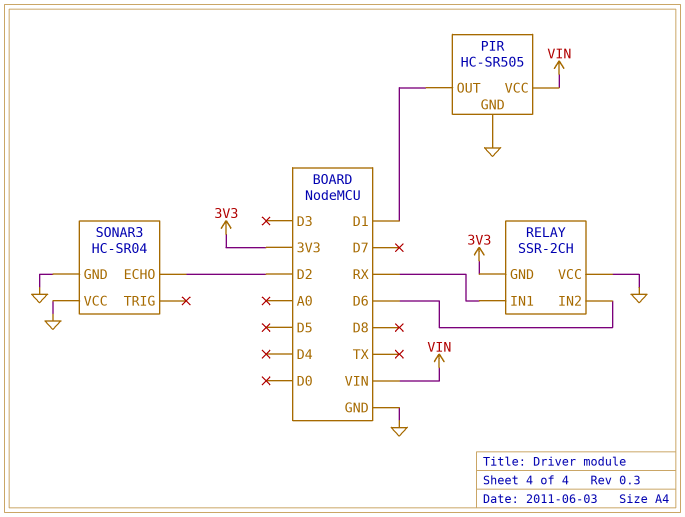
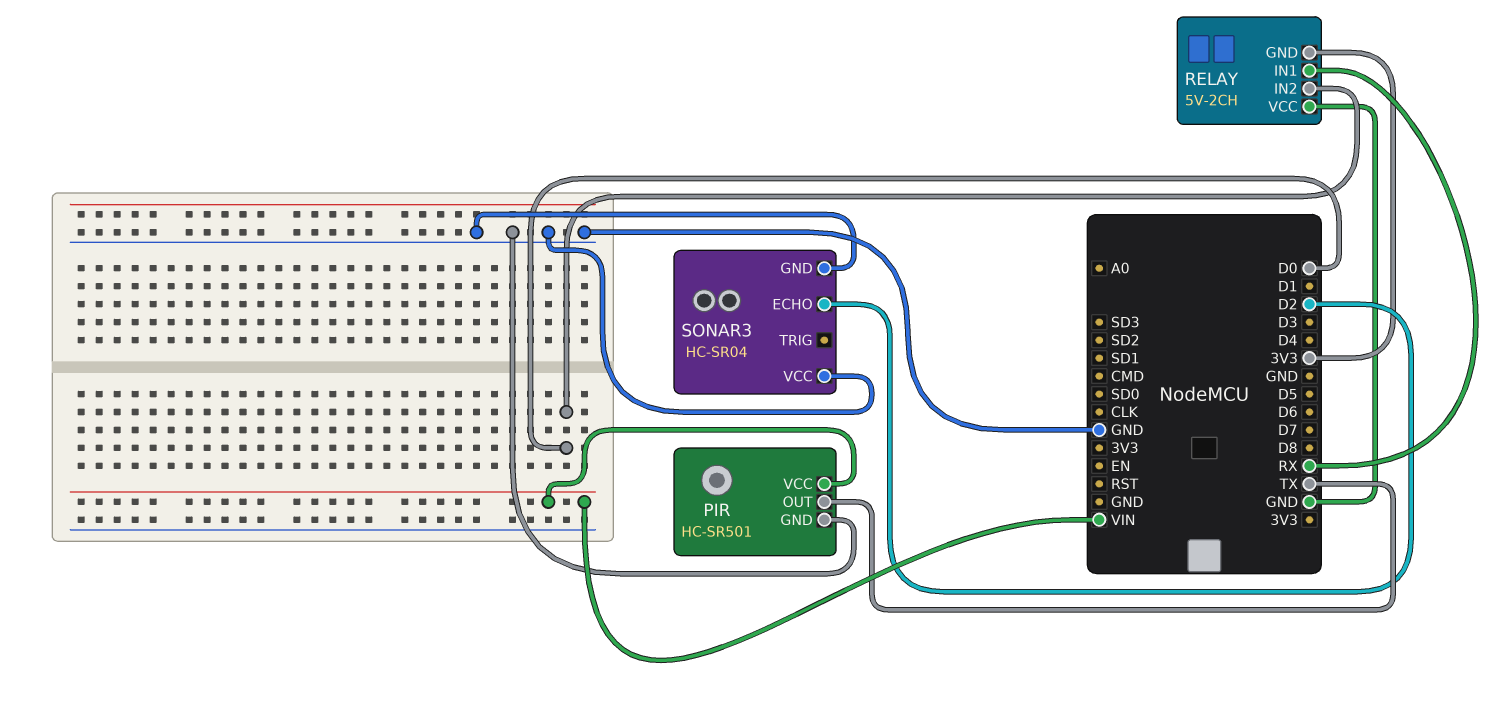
PIR: HC-SR505 -> HC-SR501
PIR pin OUT: D1 -> TX
RELAY: SSR-2CH -> 5V-2CH
RELAY pin IN2: D6 -> D0

